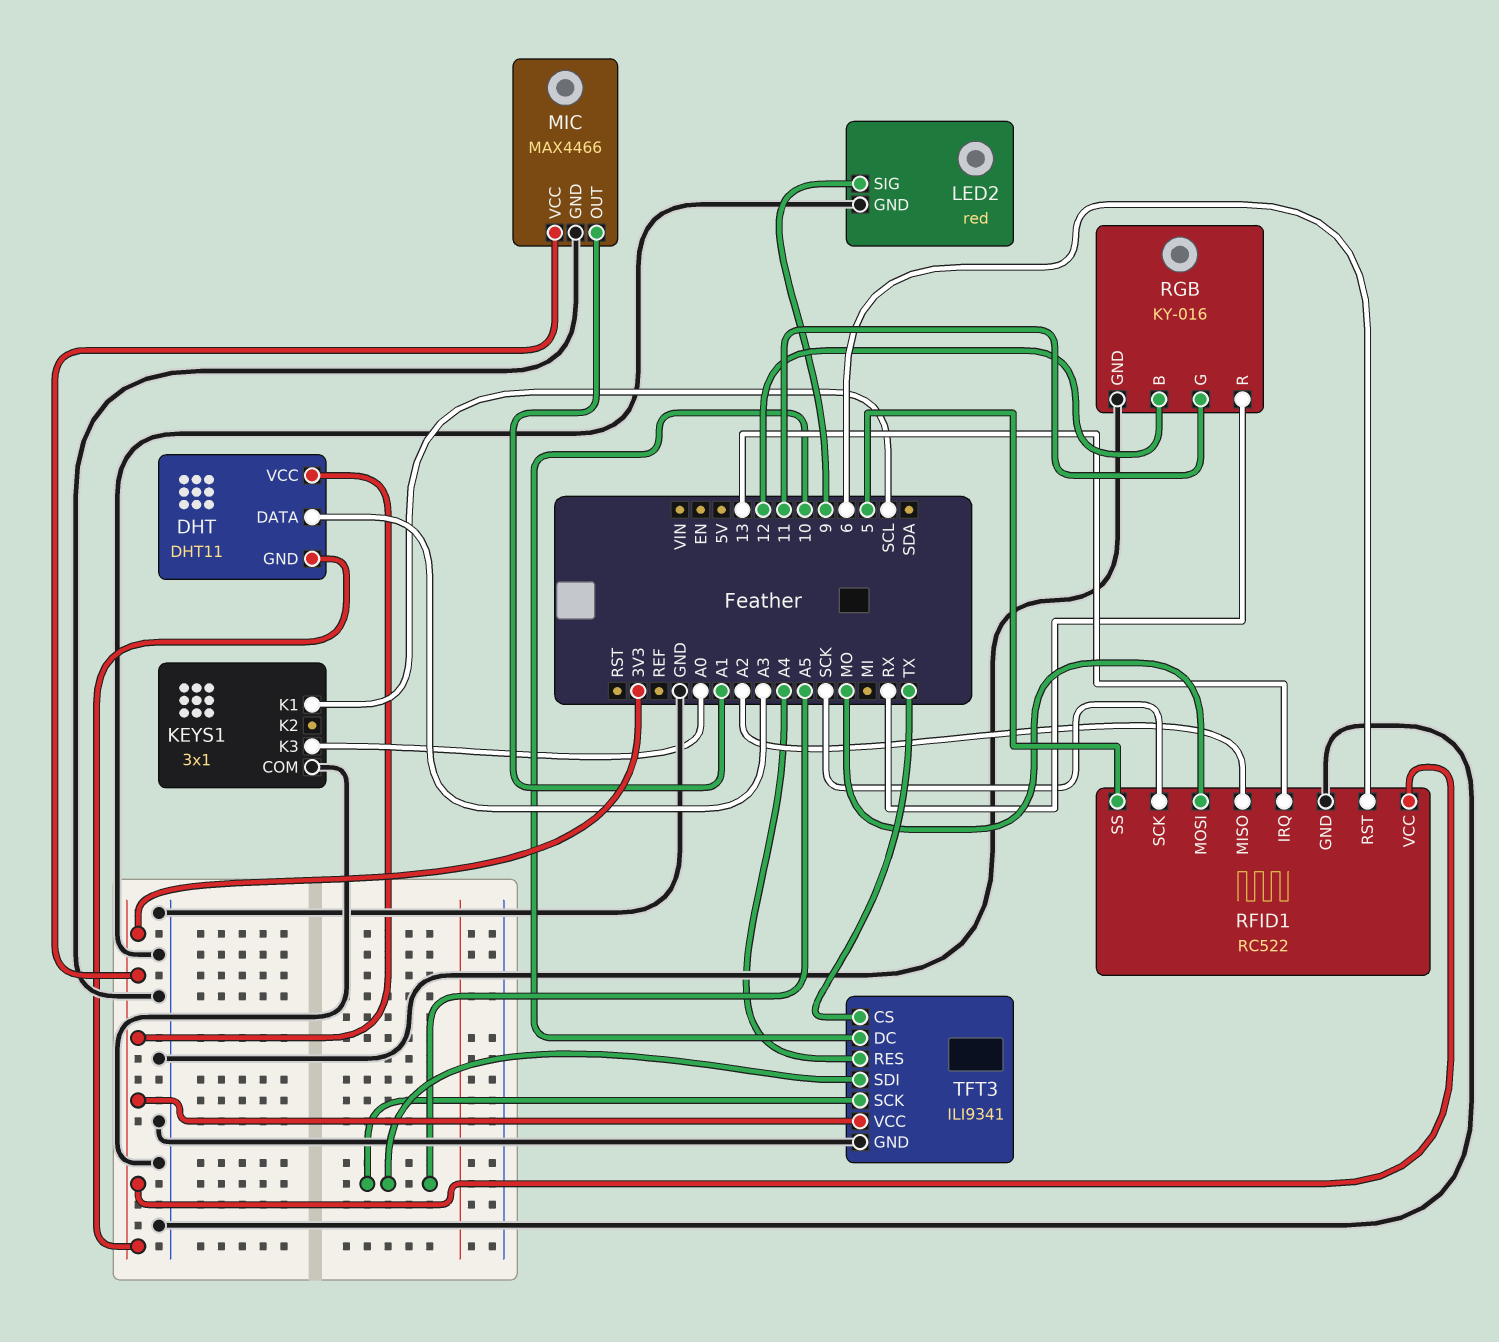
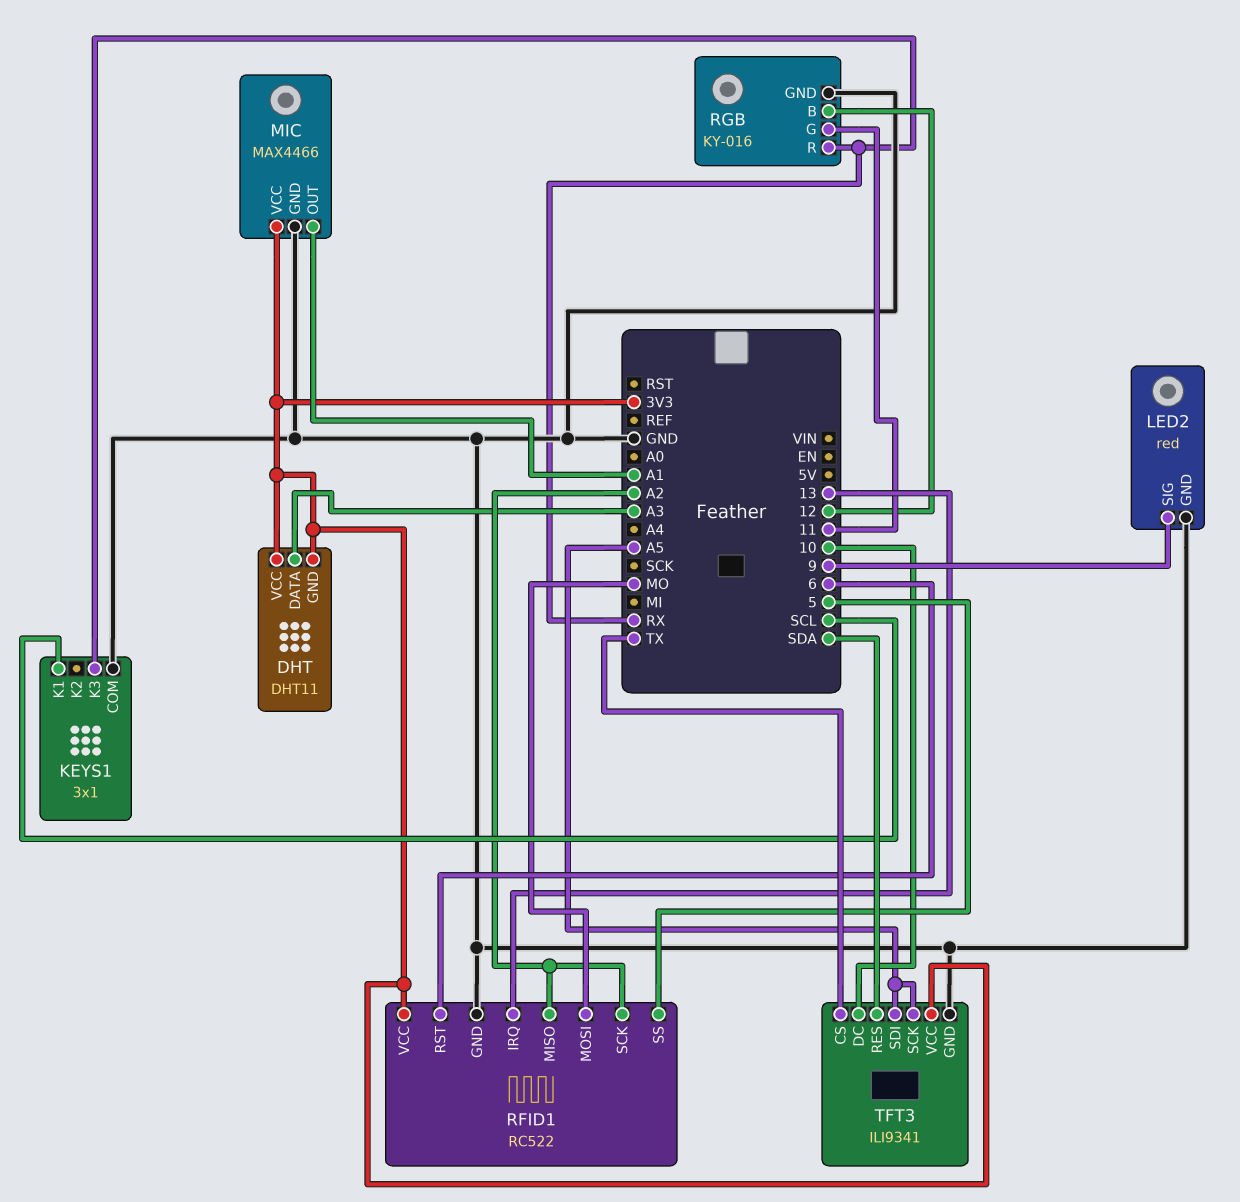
KEYS1 pin K3: A0 -> RX
RFID1 pin SCK: SCK -> A2
TFT3 pin RES: A4 -> SDA

